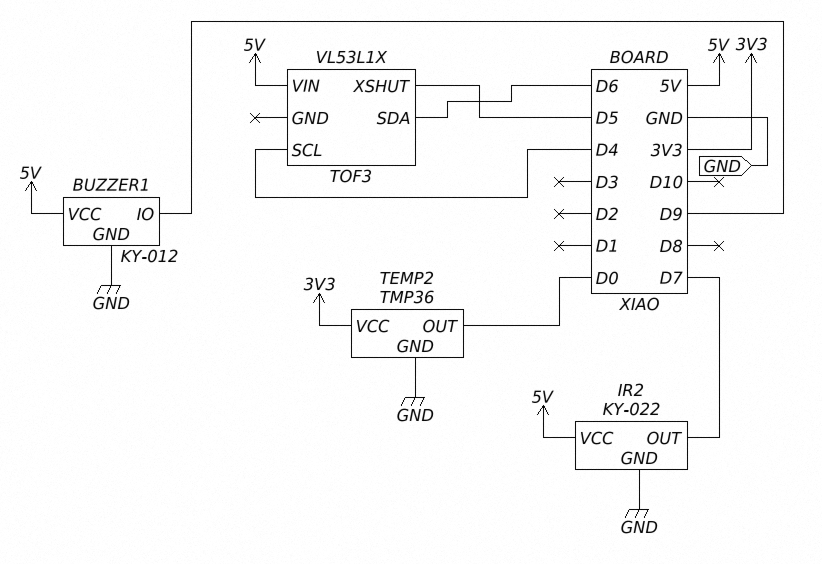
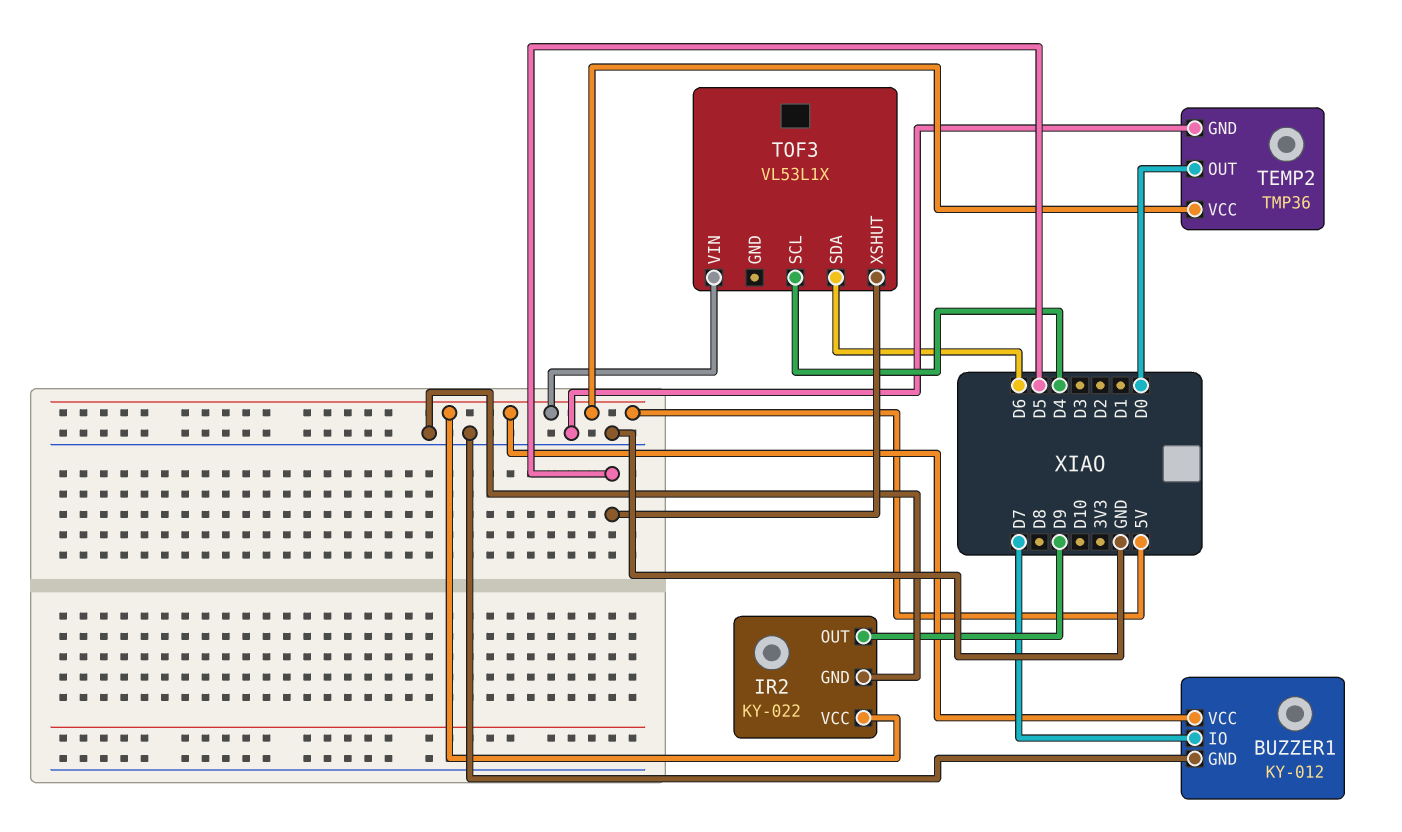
BUZZER1 pin IO: D9 -> D7
IR2 pin OUT: D7 -> D9
TEMP2 pin VCC: 3V3 -> 5V

